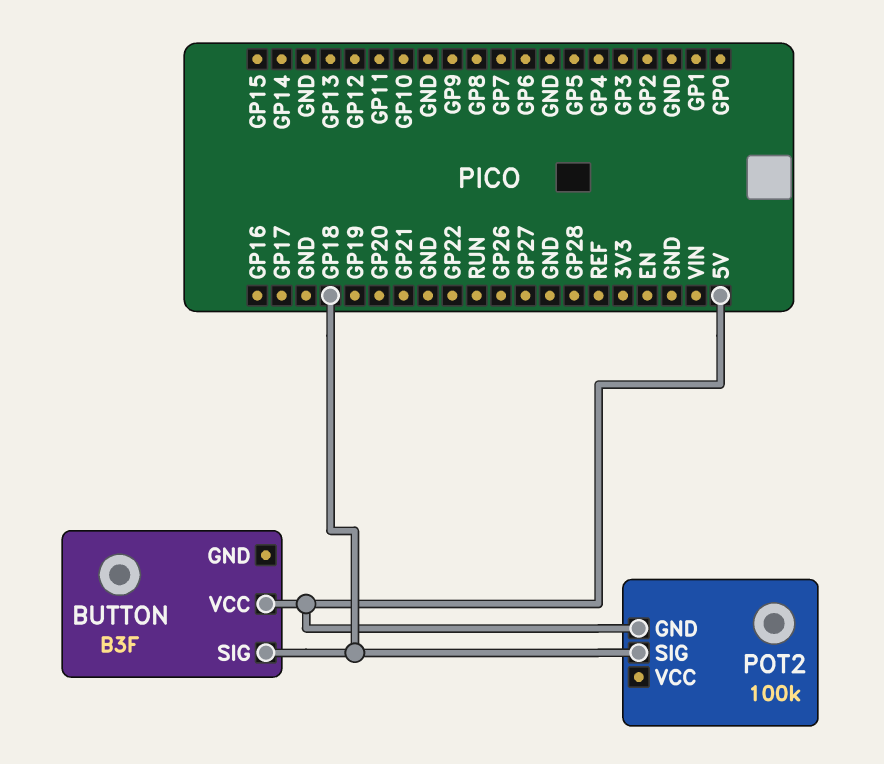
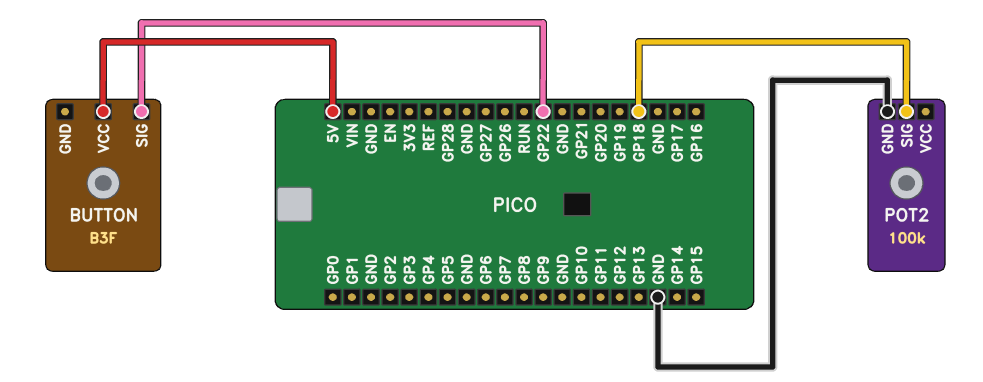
BUTTON pin SIG: GP18 -> GP22
POT2 pin GND: 5V -> GND

